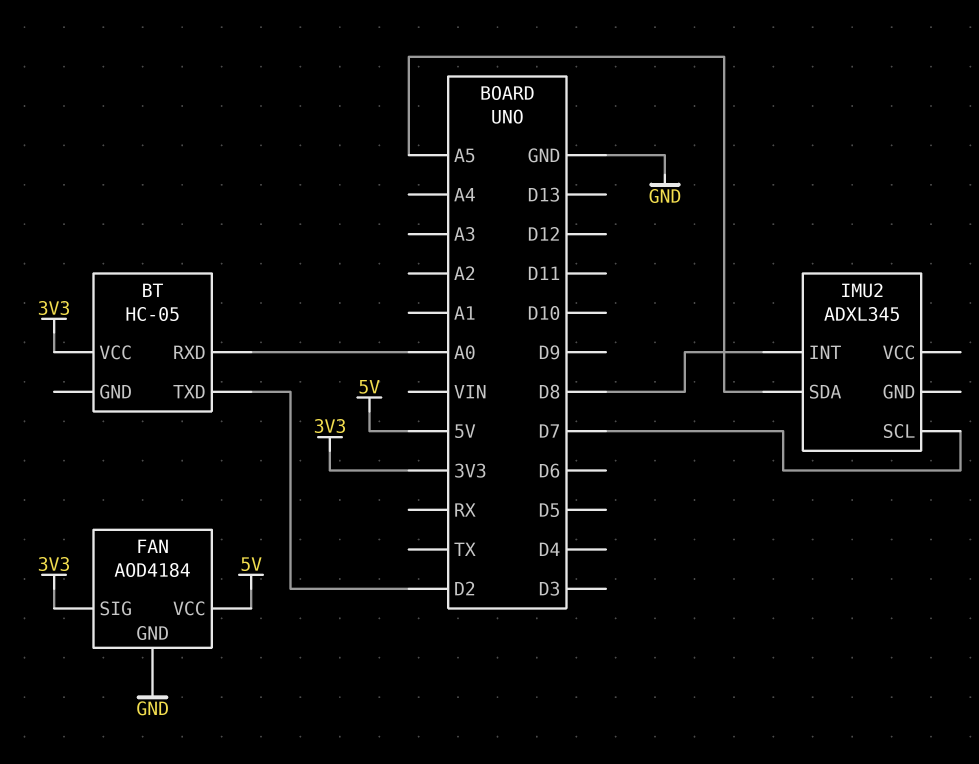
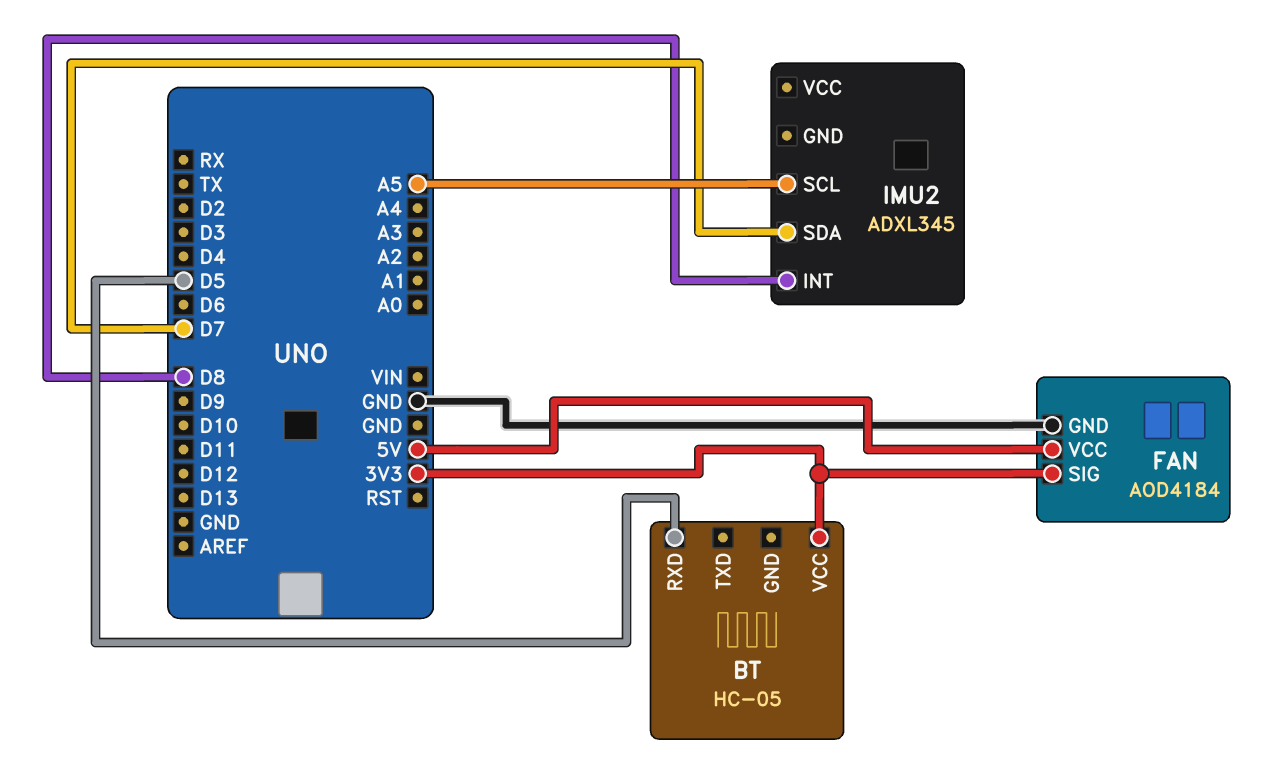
BT pin RXD: A0 -> D5
BT pin TXD: D2 -> none
IMU2 pin SCL: D7 -> A5
IMU2 pin SDA: A5 -> D7

